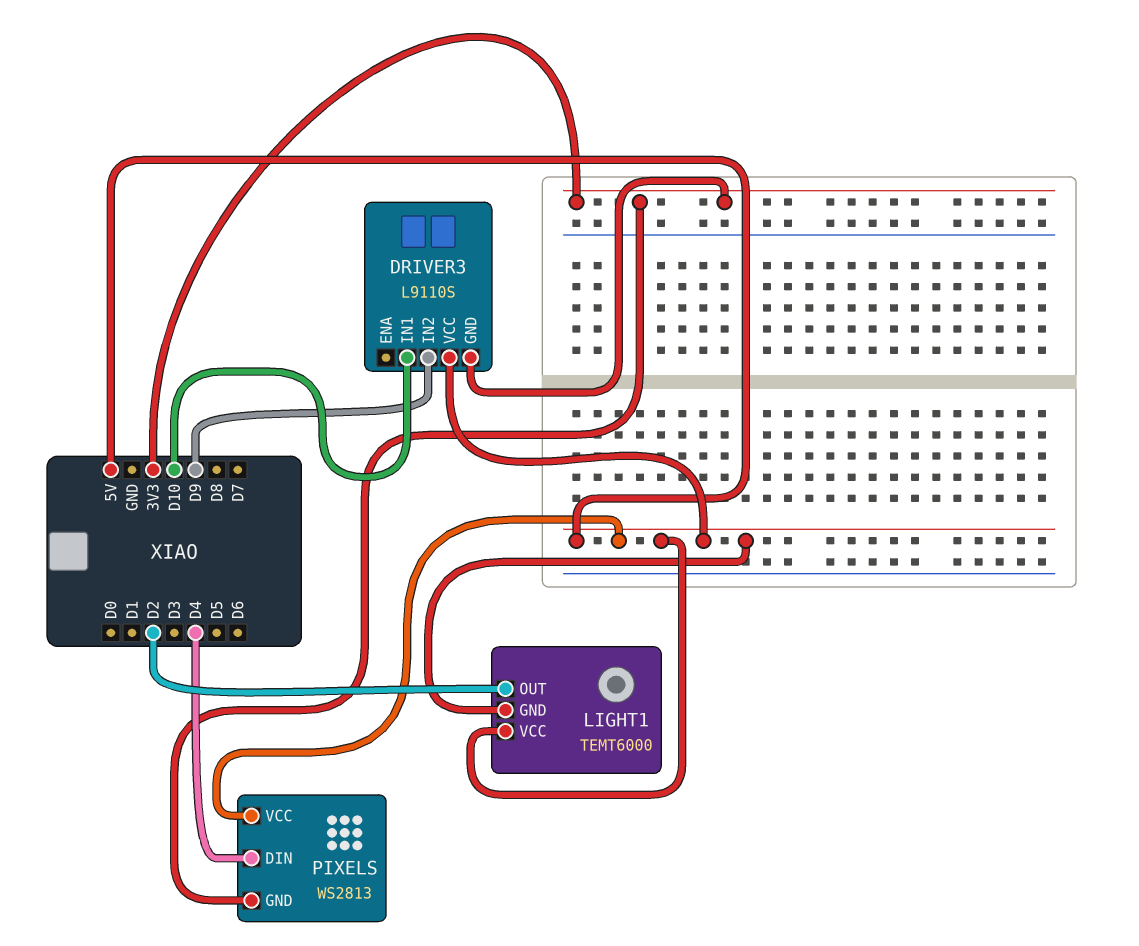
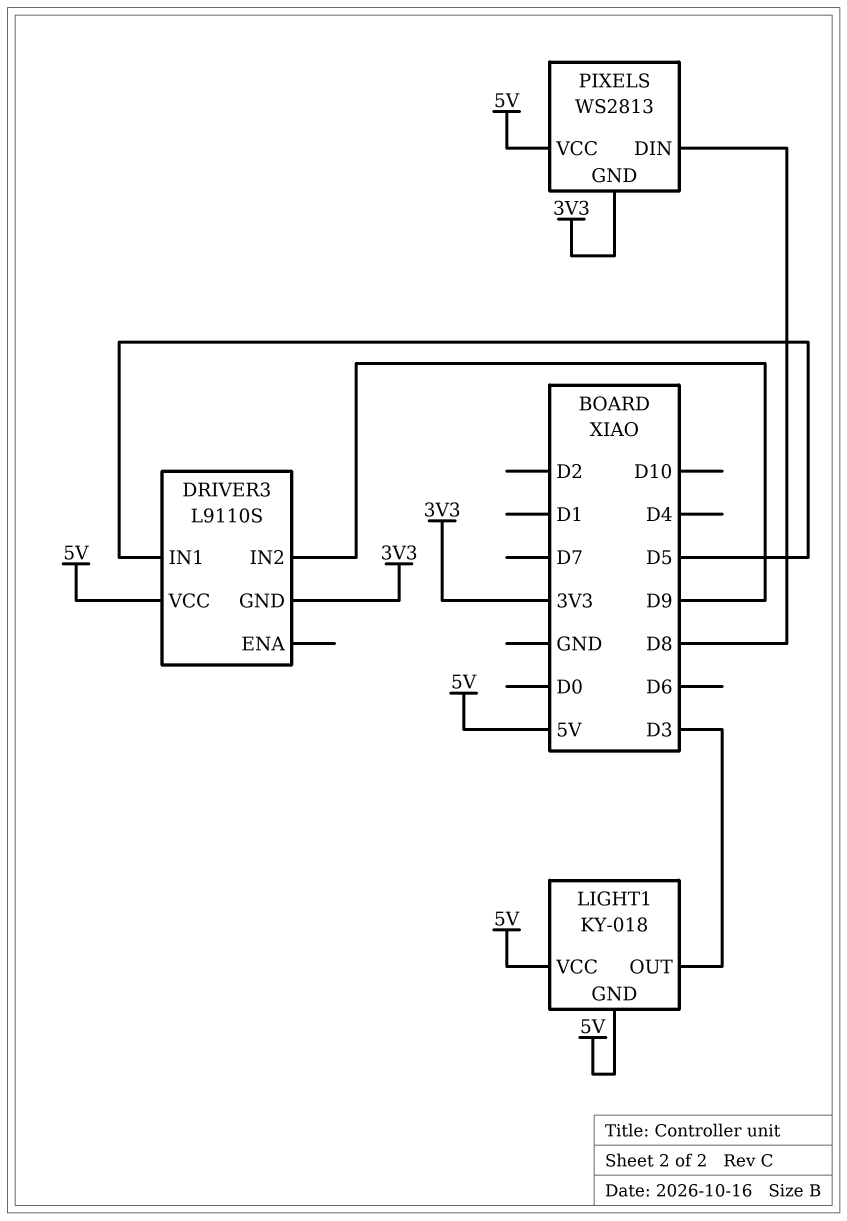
DRIVER3 pin IN1: D10 -> D5
LIGHT1: TEMT6000 -> KY-018
LIGHT1 pin OUT: D2 -> D3
PIXELS pin DIN: D4 -> D8

